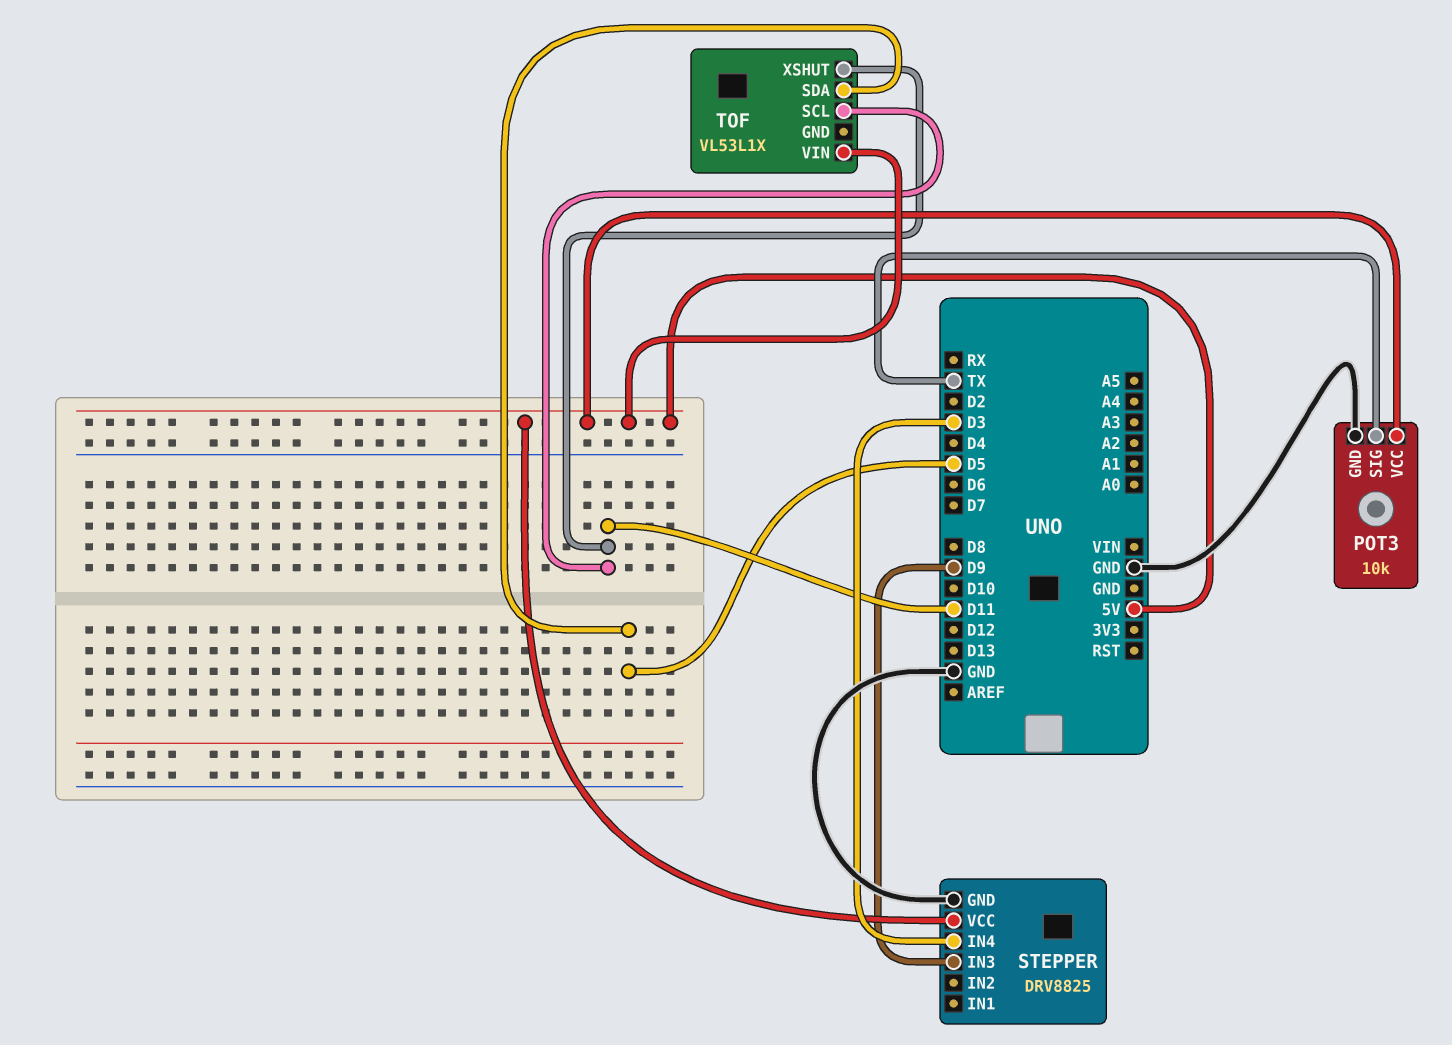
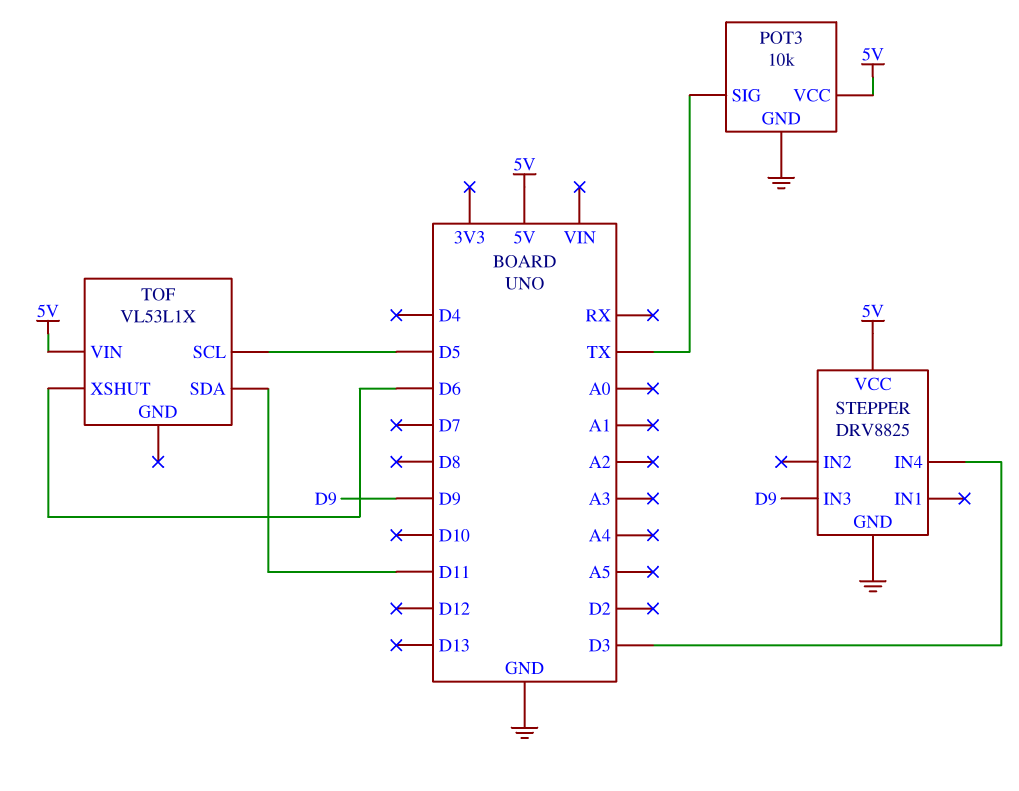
TOF pin SCL: D11 -> D5
TOF pin SDA: D5 -> D11
TOF pin XSHUT: D11 -> D6

